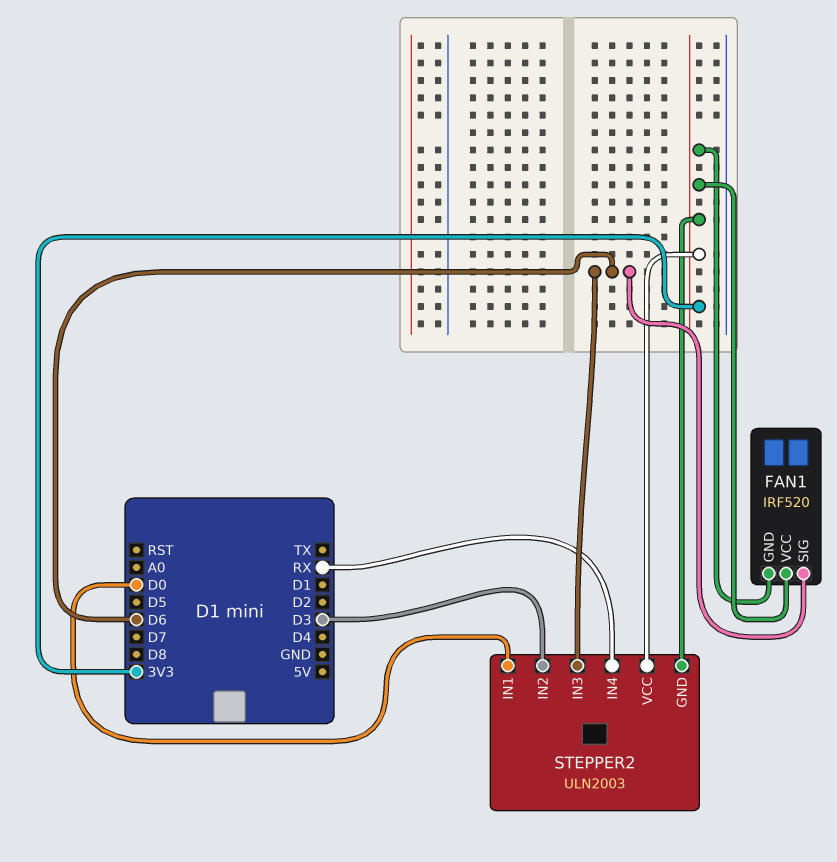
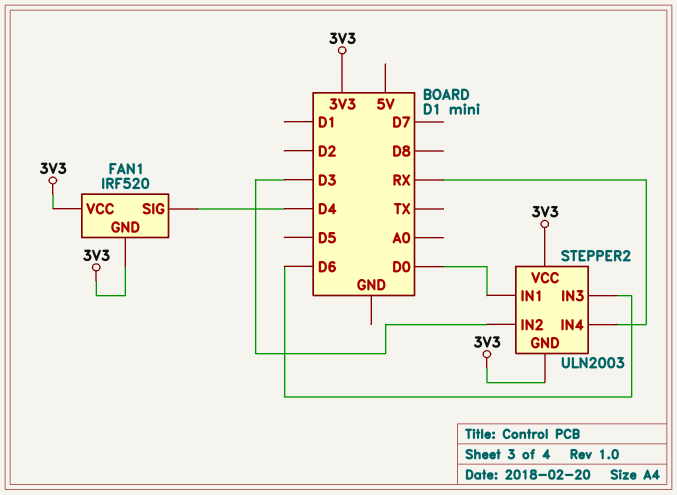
FAN1 pin SIG: D6 -> D4

